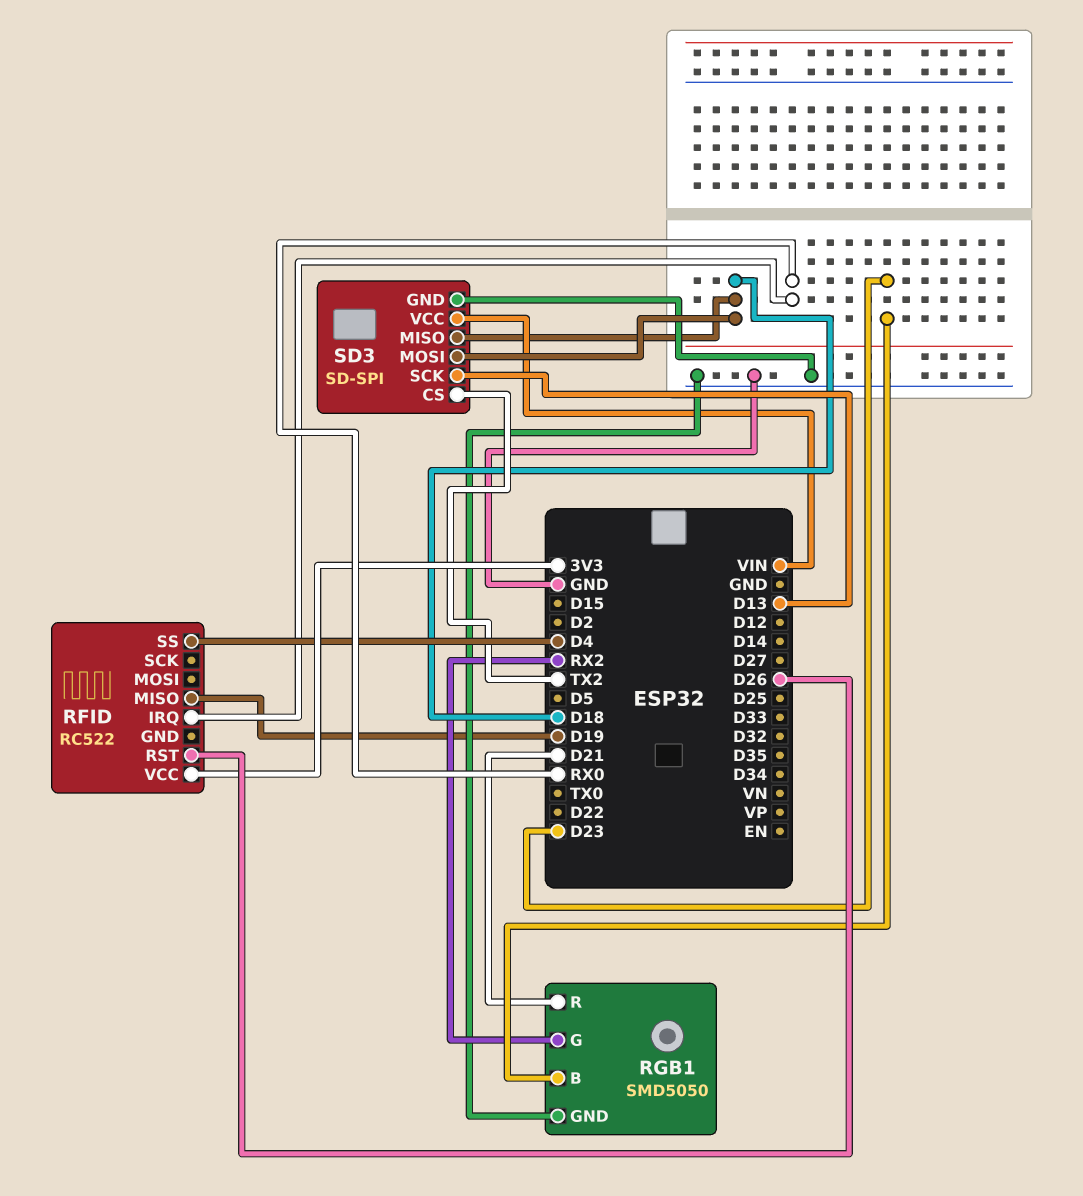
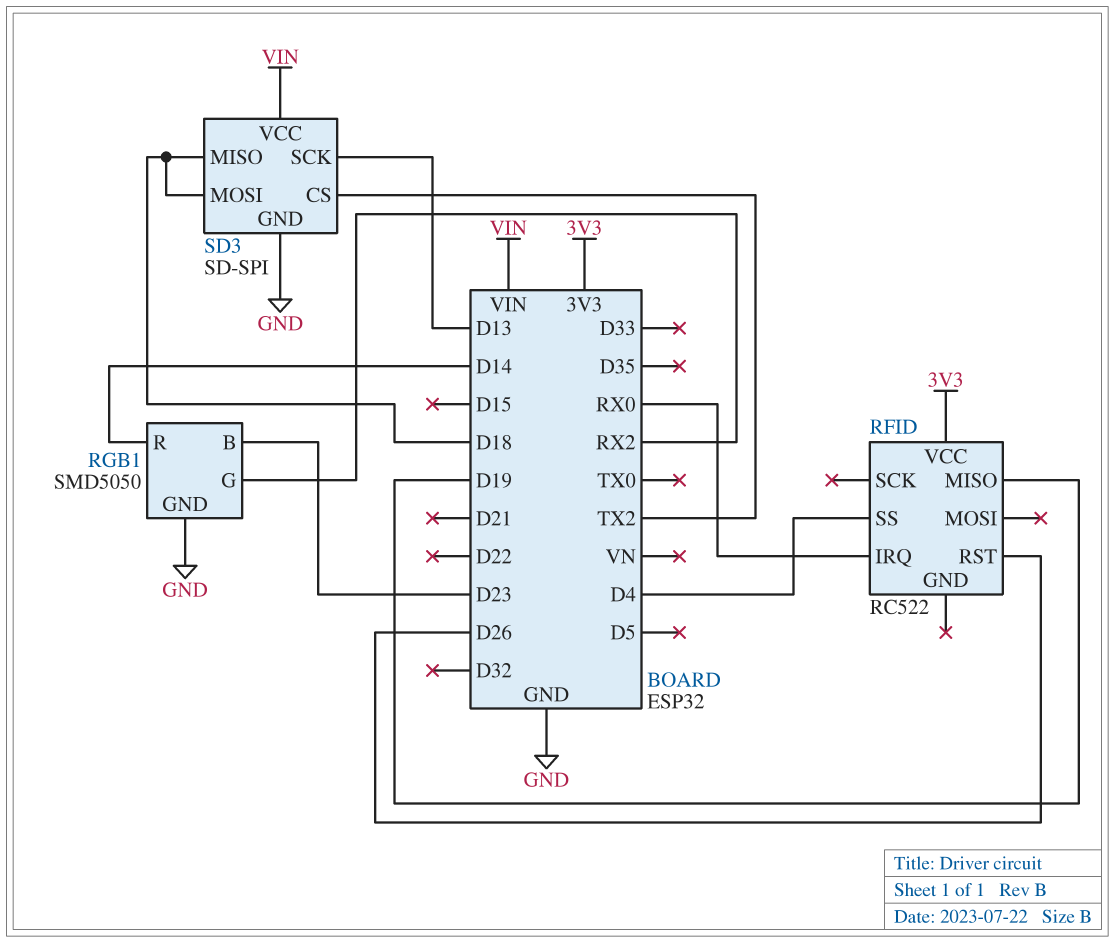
RGB1 pin R: D21 -> D14

